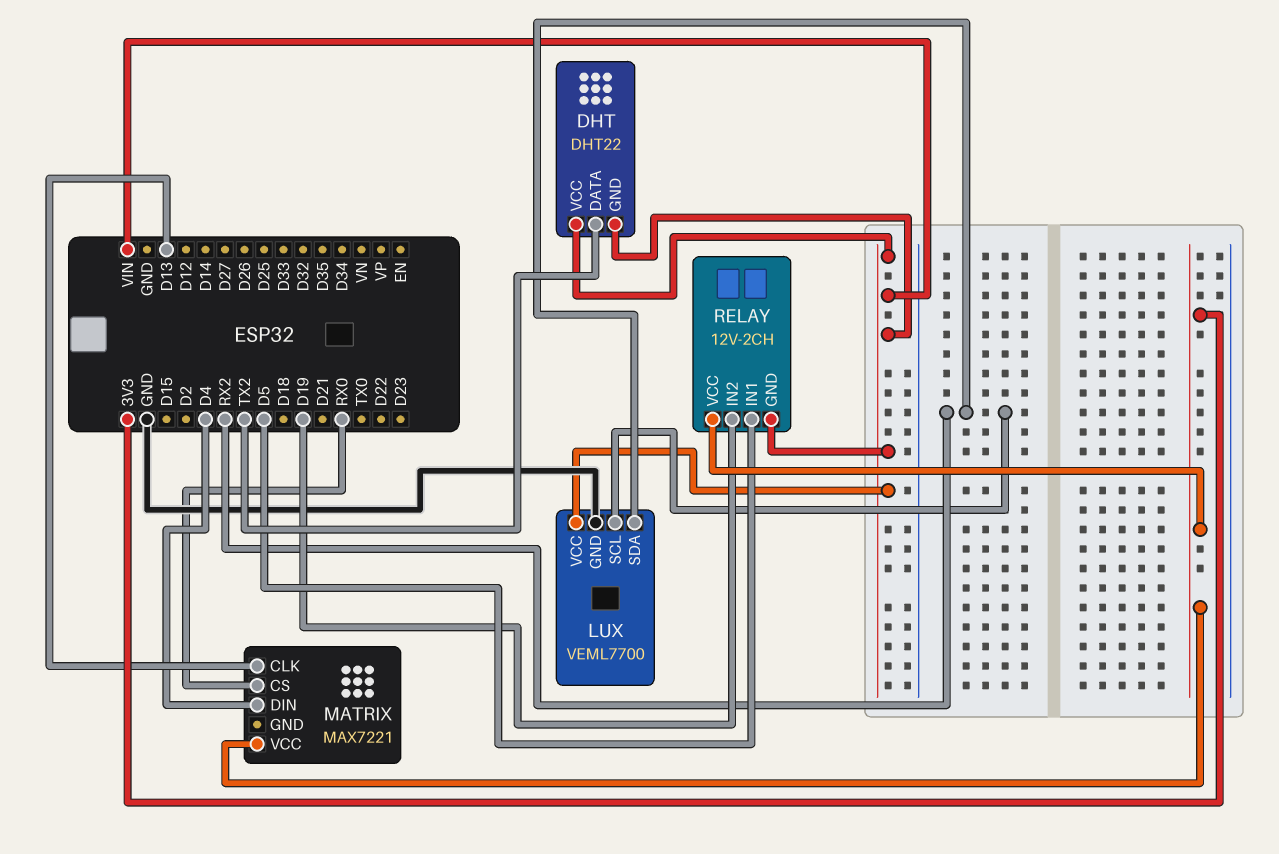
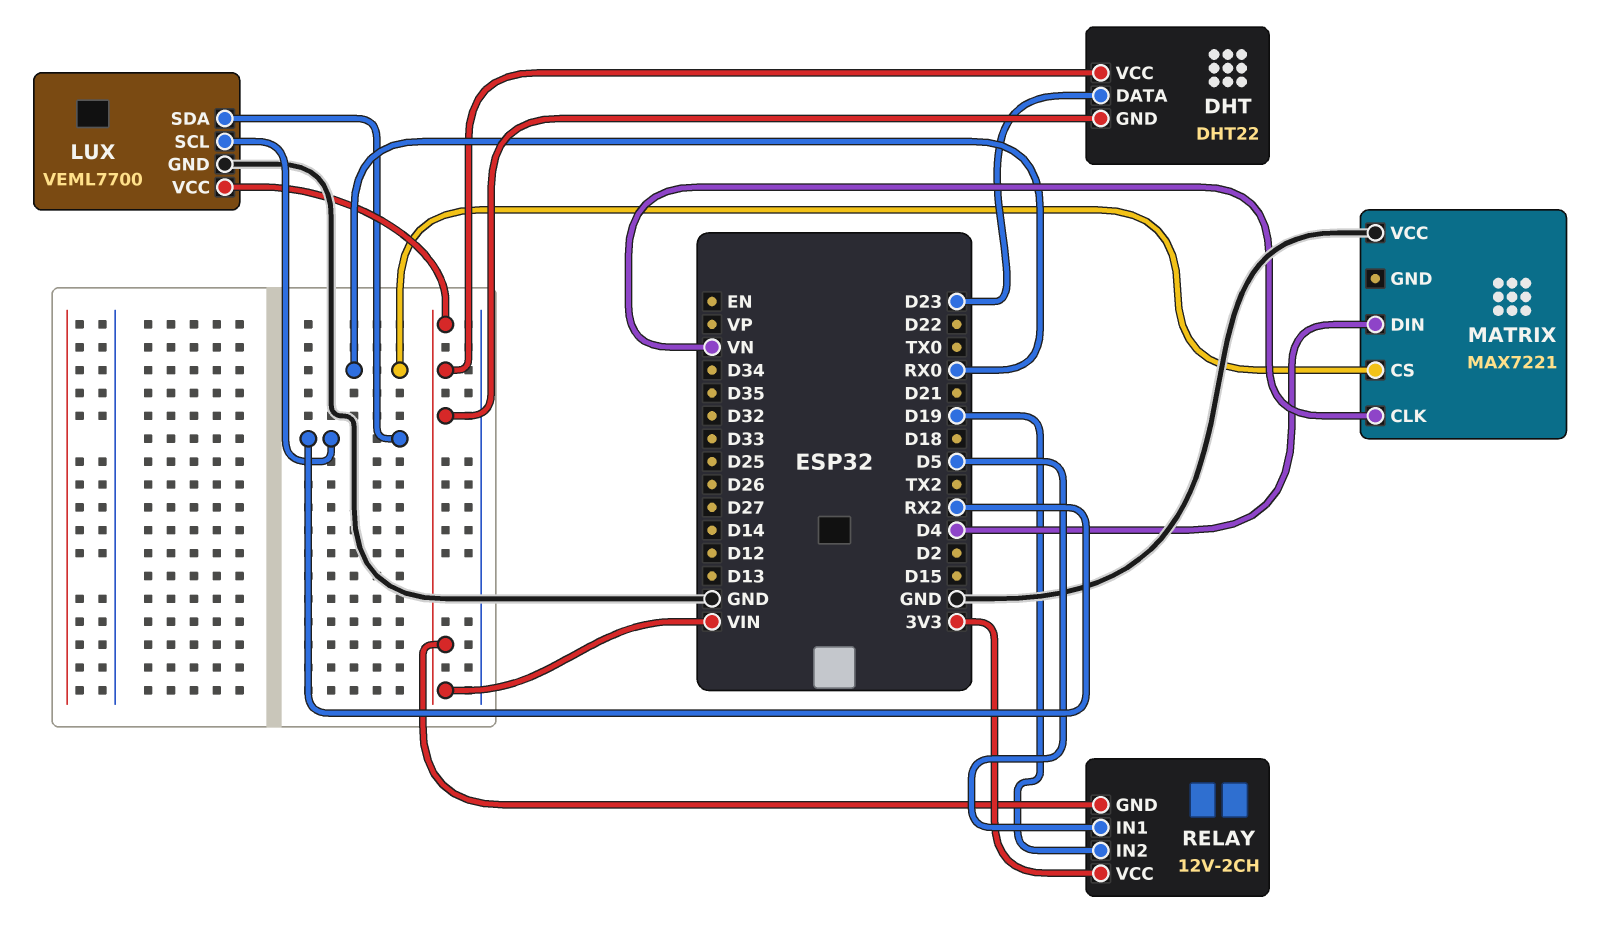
DHT pin DATA: TX2 -> D23
MATRIX pin CLK: D13 -> VN
MATRIX pin VCC: 3V3 -> GND

